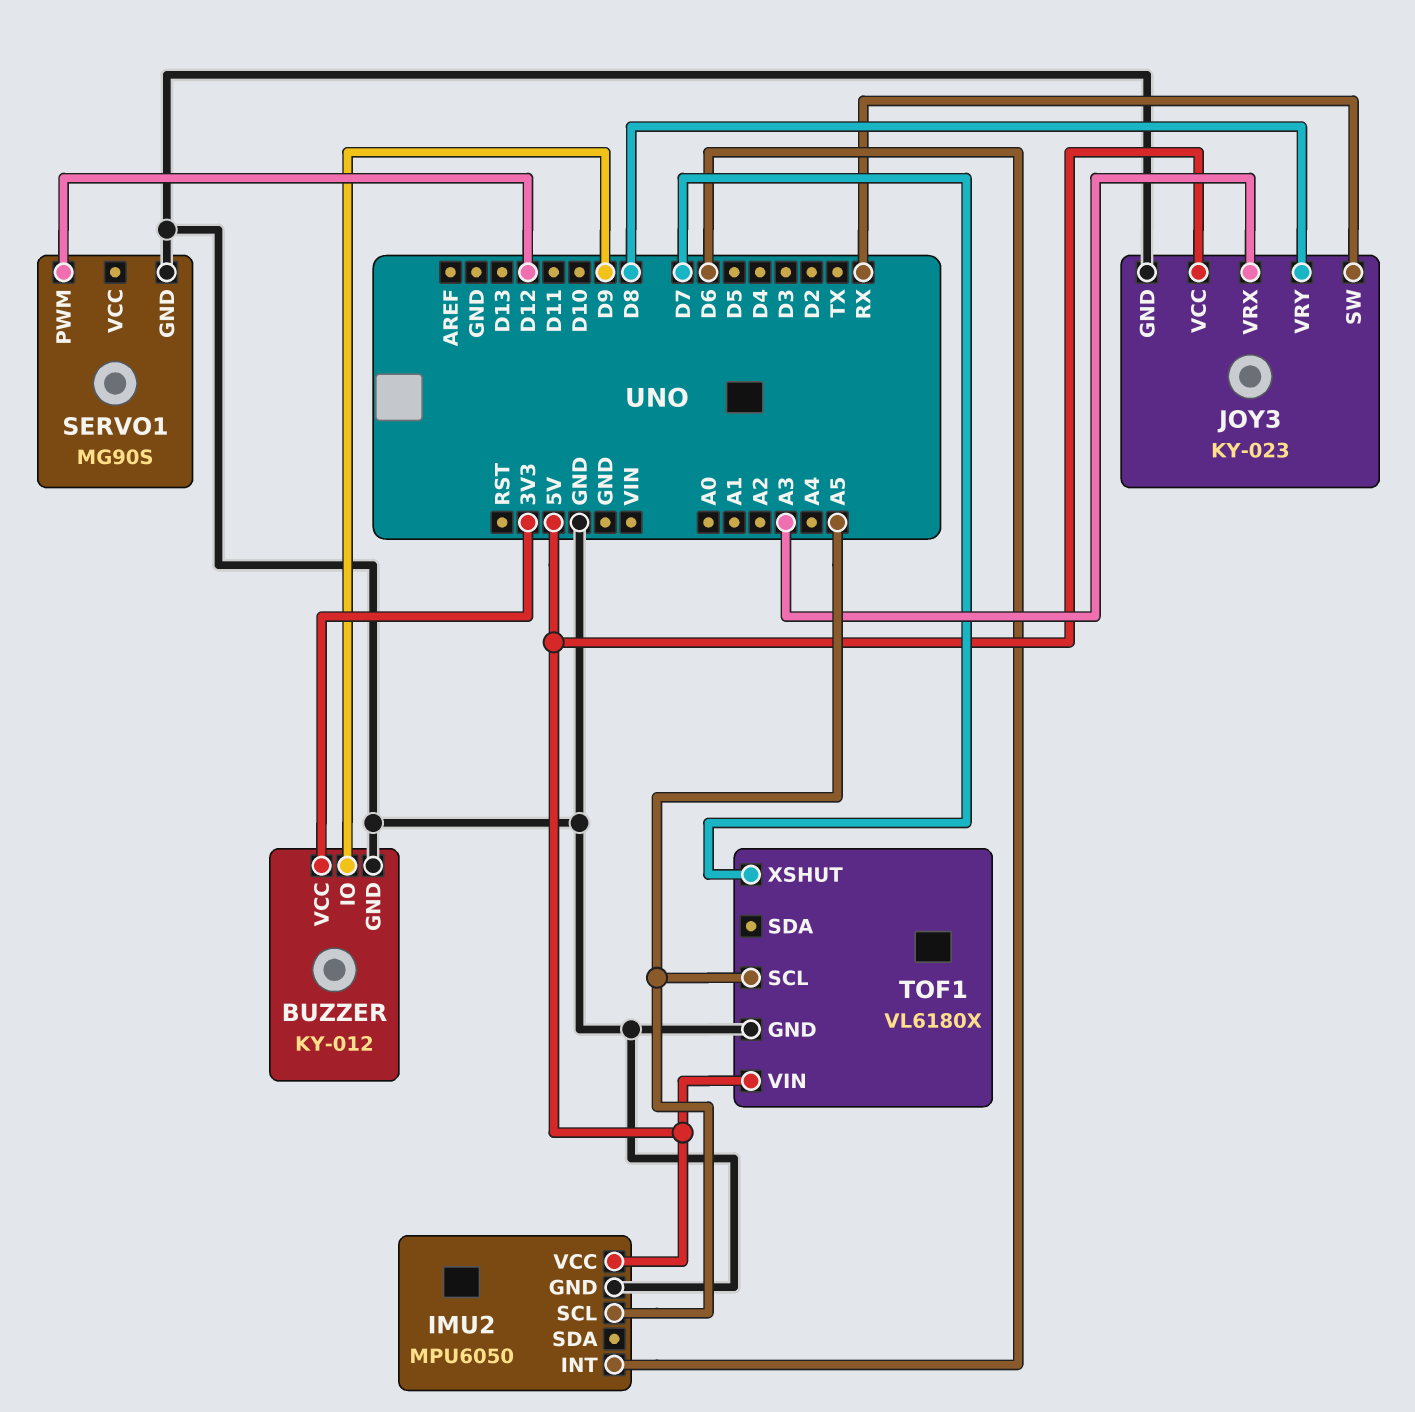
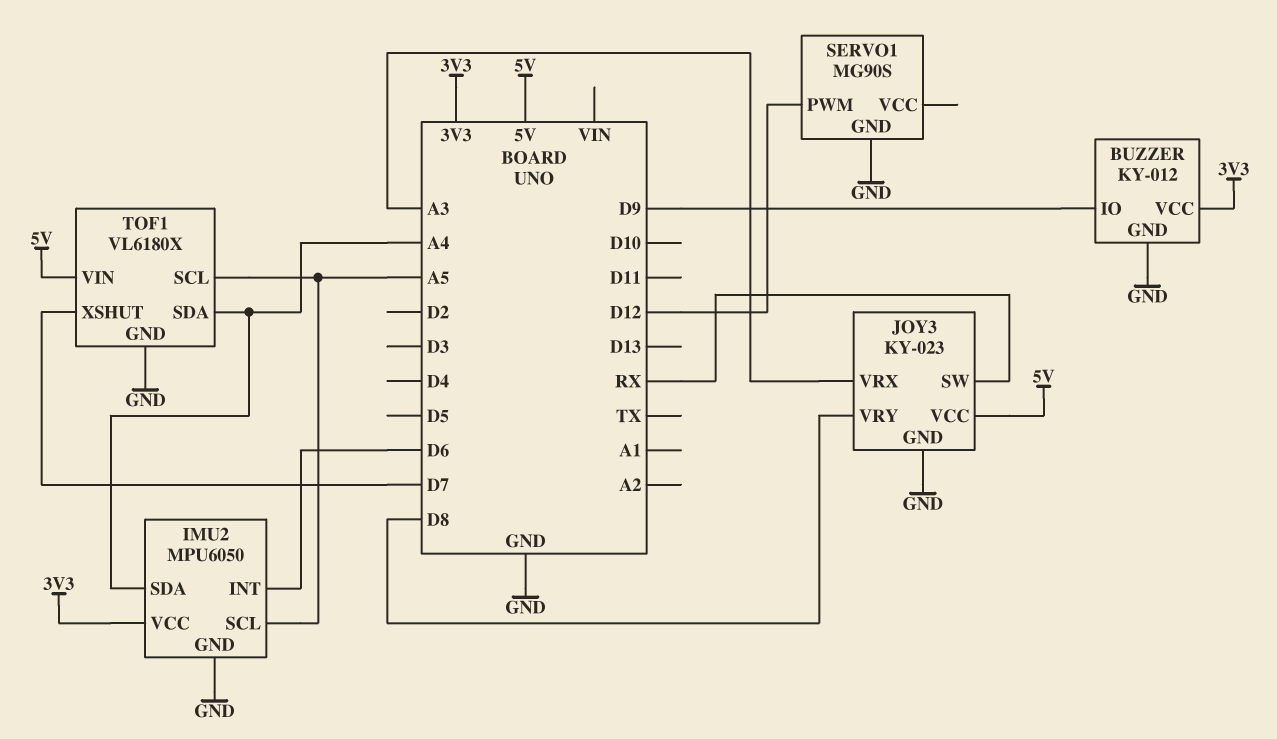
IMU2 pin SDA: none -> A4
IMU2 pin VCC: 5V -> 3V3
TOF1 pin SDA: none -> A4

